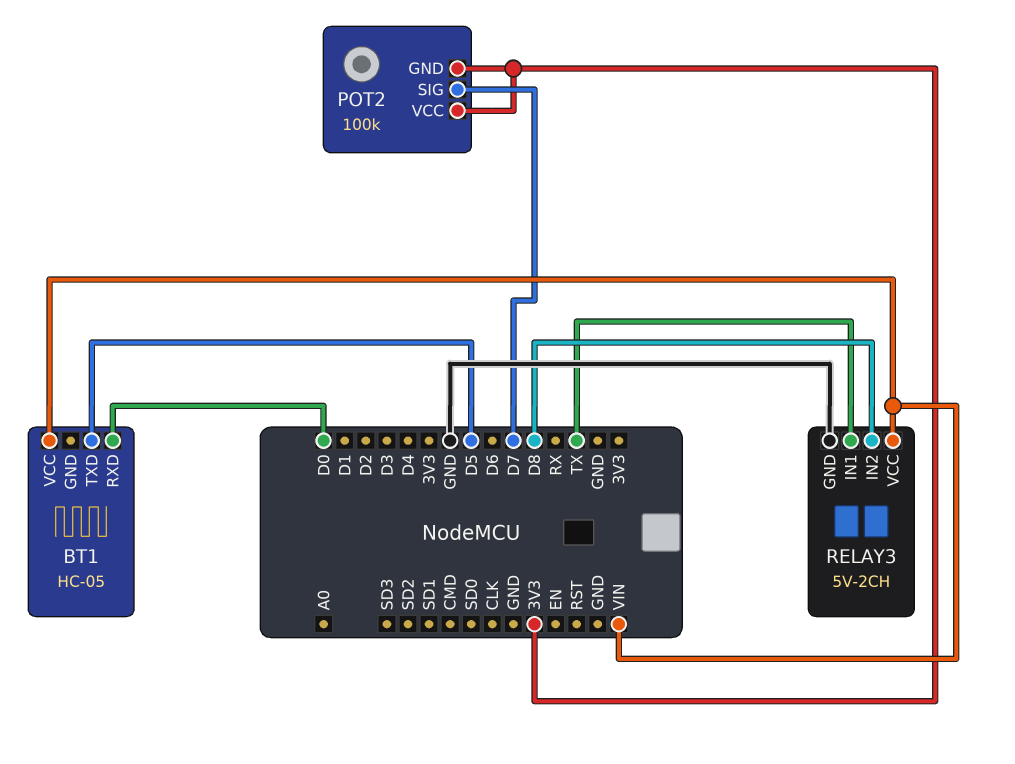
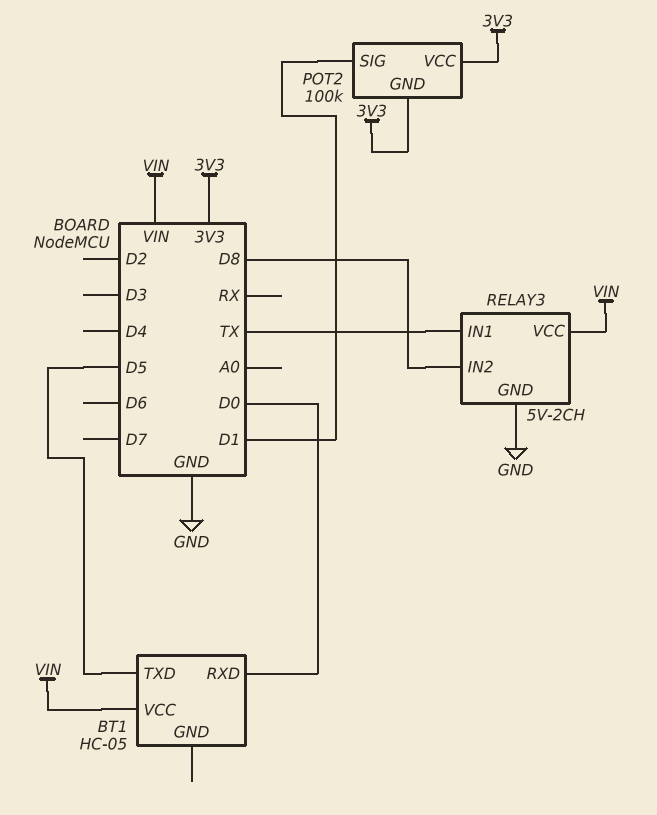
POT2 pin SIG: D7 -> D1

